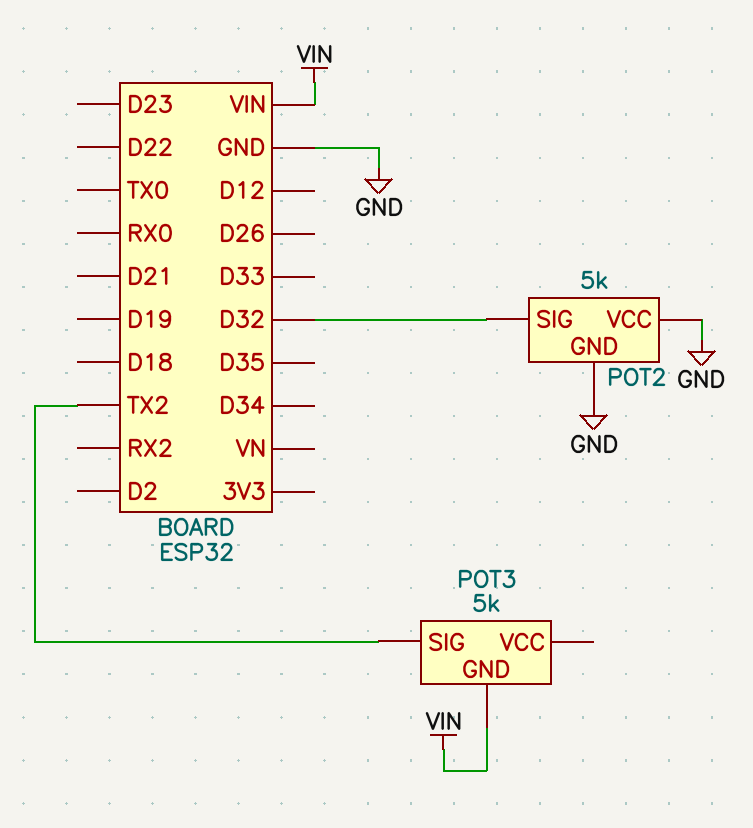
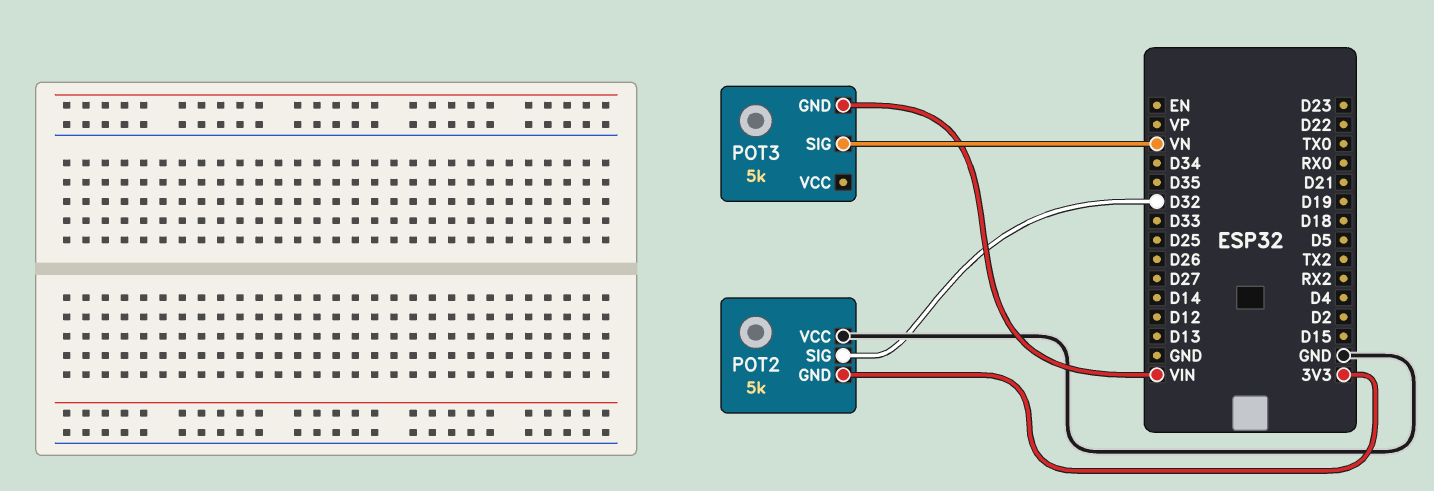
POT2 pin GND: GND -> 3V3
POT3 pin SIG: TX2 -> VN

